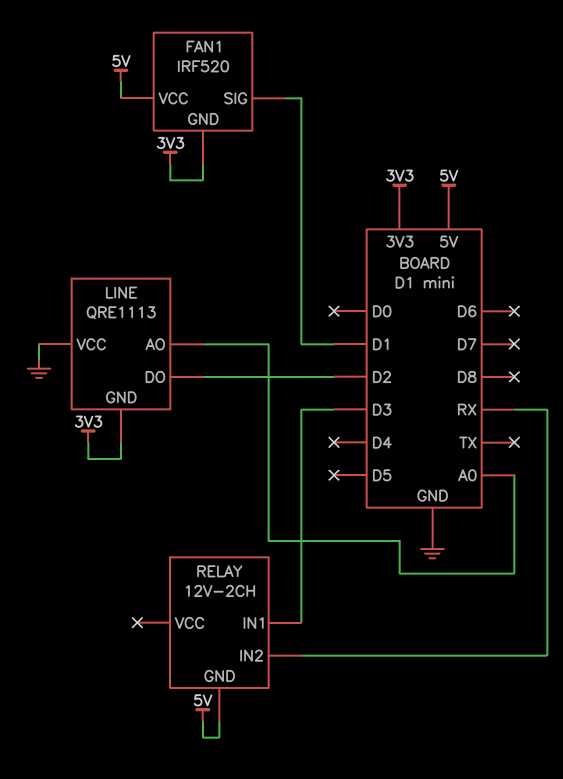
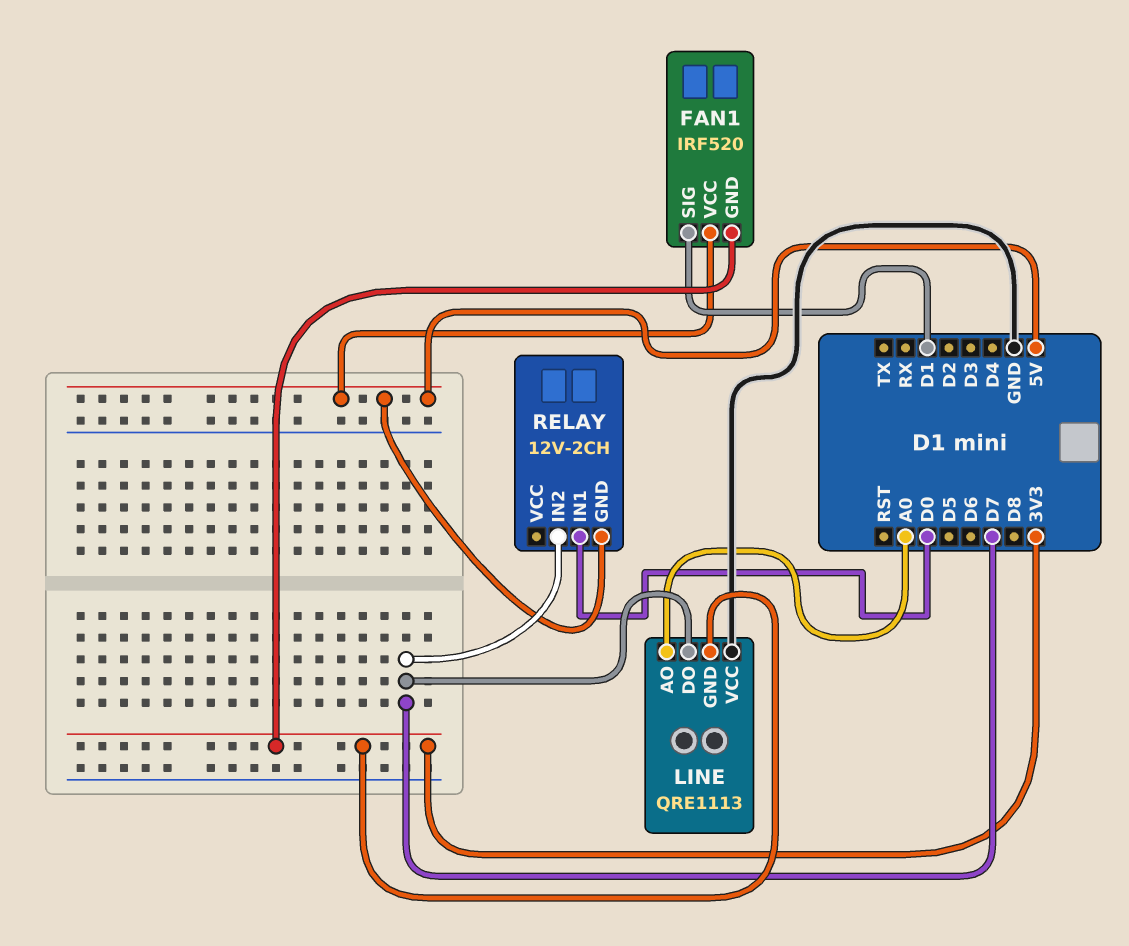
LINE pin DO: D2 -> D7
RELAY pin IN1: D3 -> D0
RELAY pin IN2: RX -> D7

